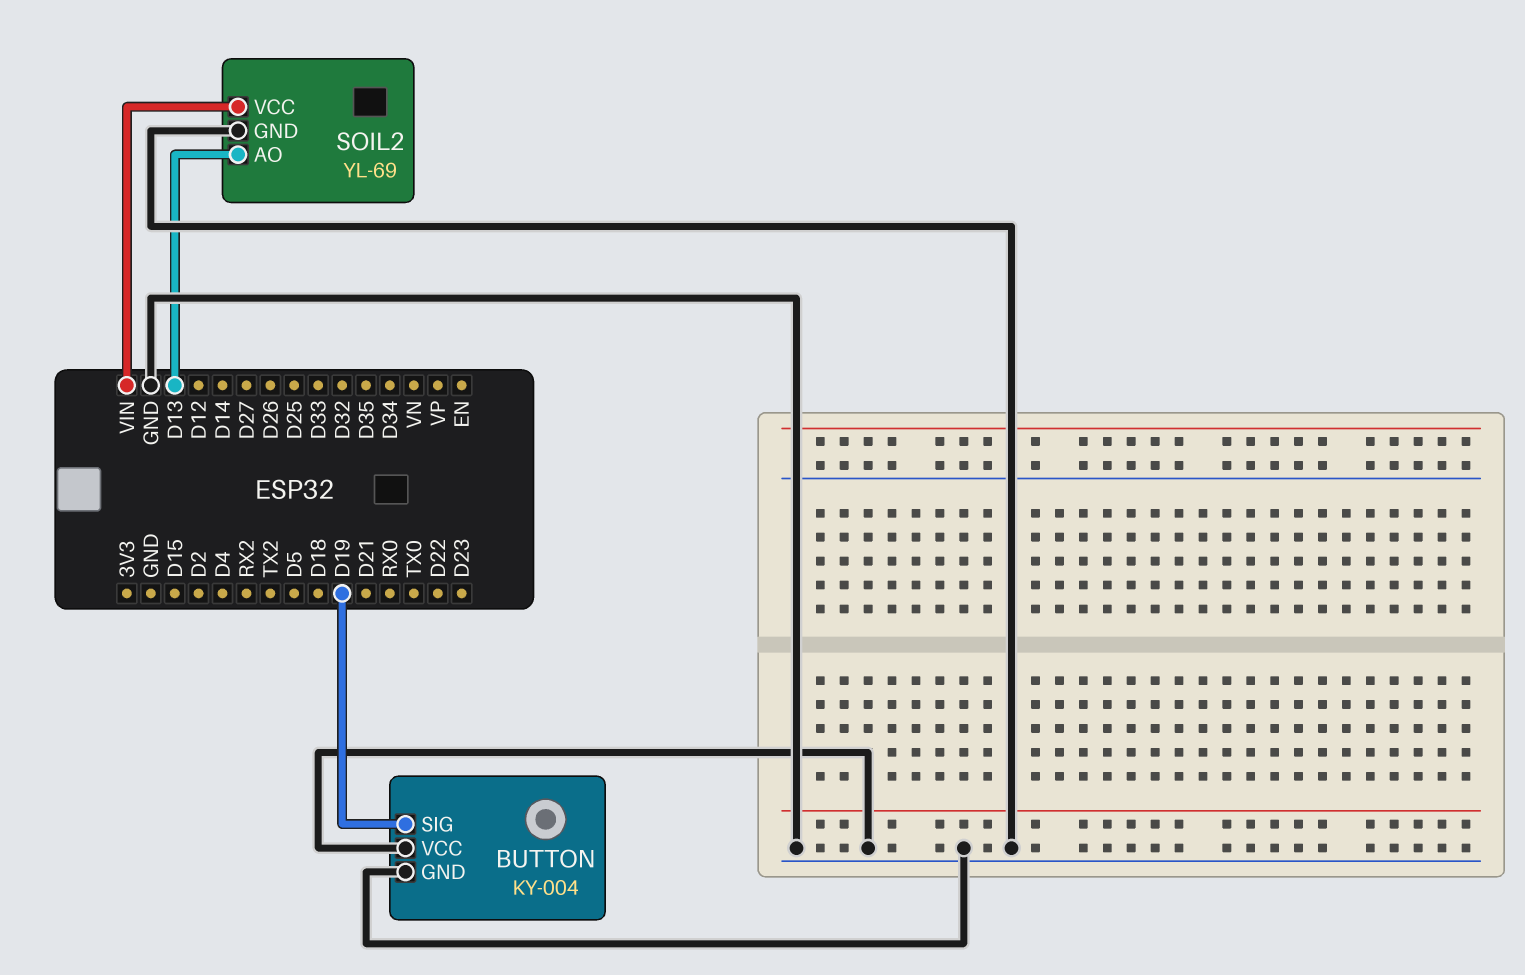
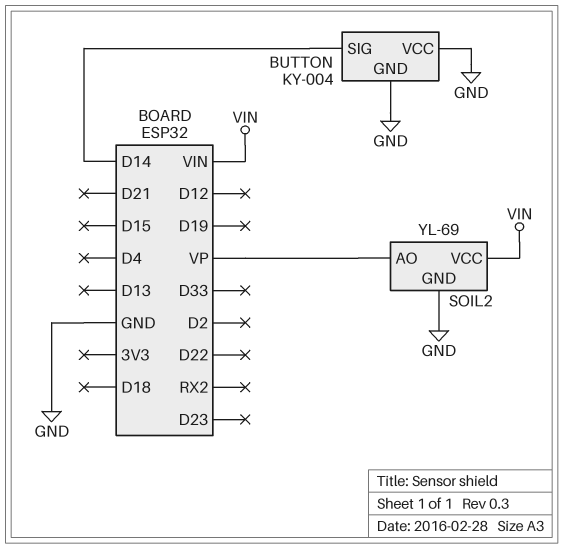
BUTTON pin SIG: D19 -> D14
SOIL2 pin AO: D13 -> VP

